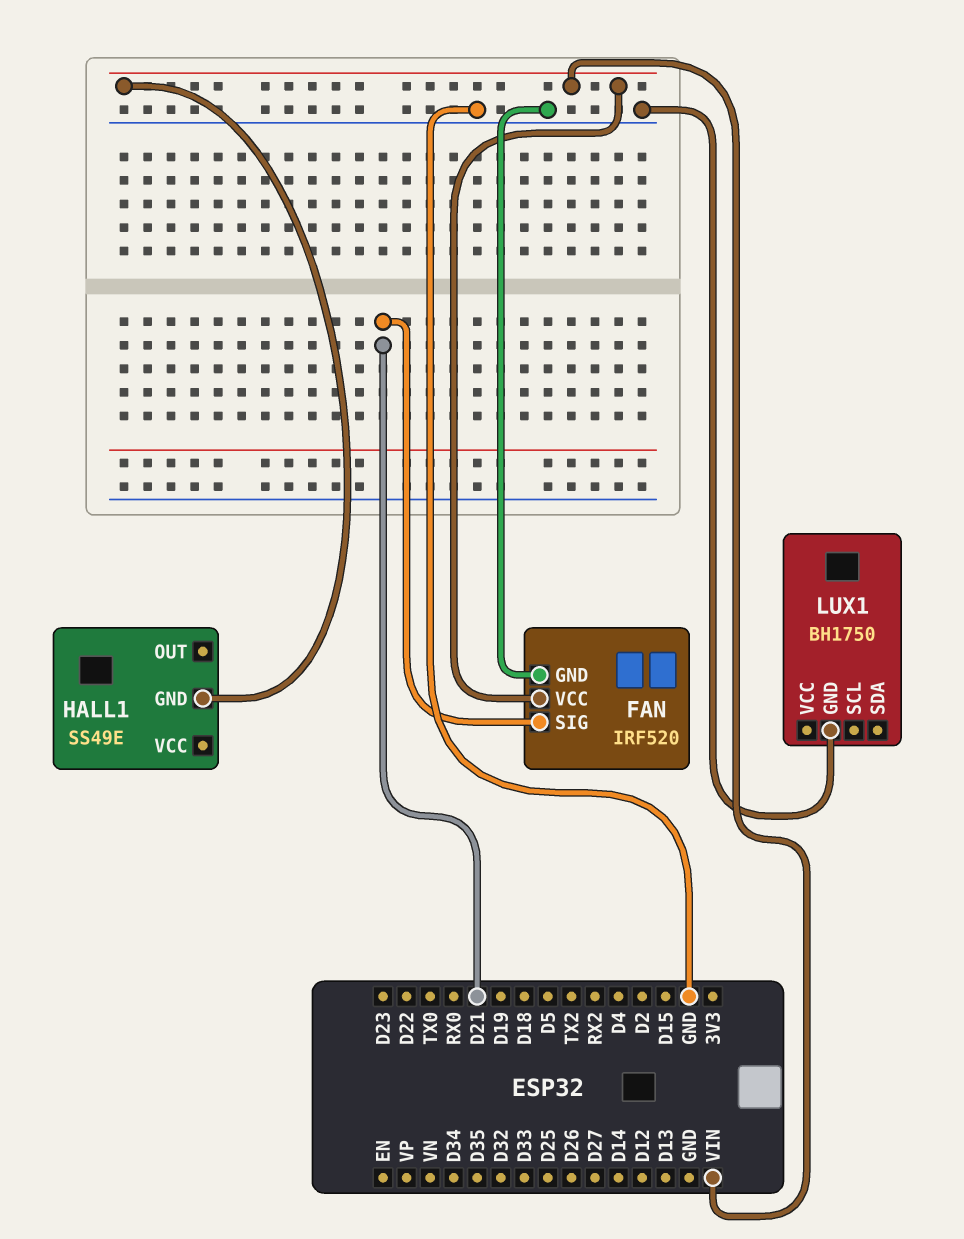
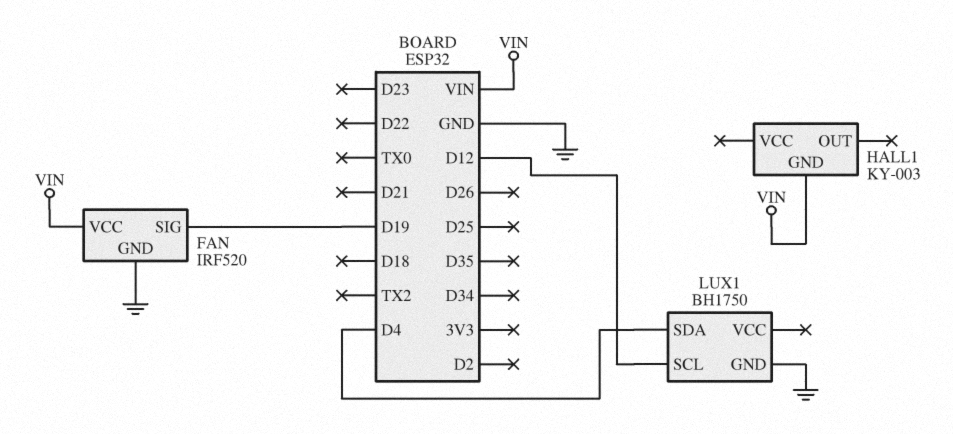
FAN pin SIG: D21 -> D19
HALL1: SS49E -> KY-003
LUX1 pin SCL: none -> D12
LUX1 pin SDA: none -> D4

